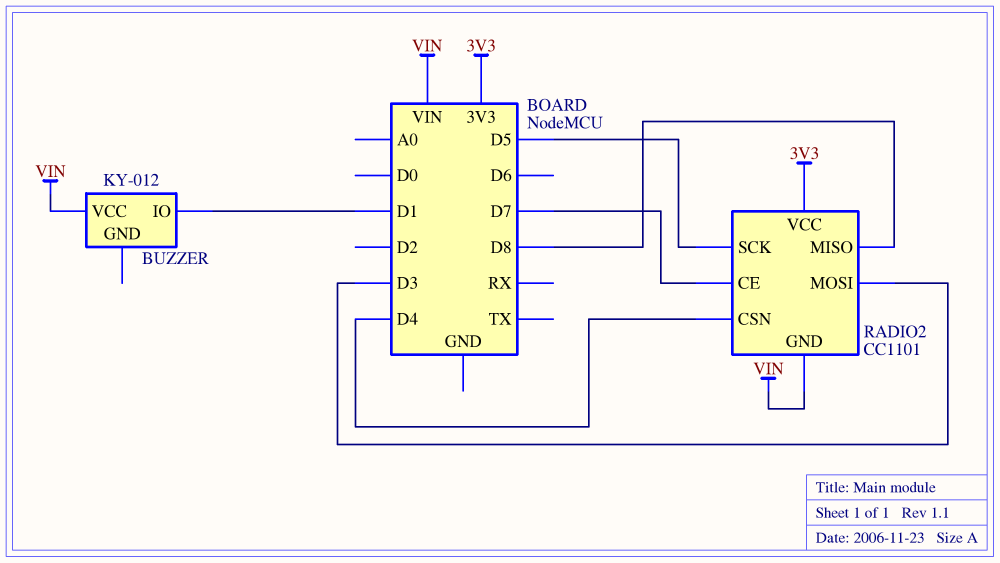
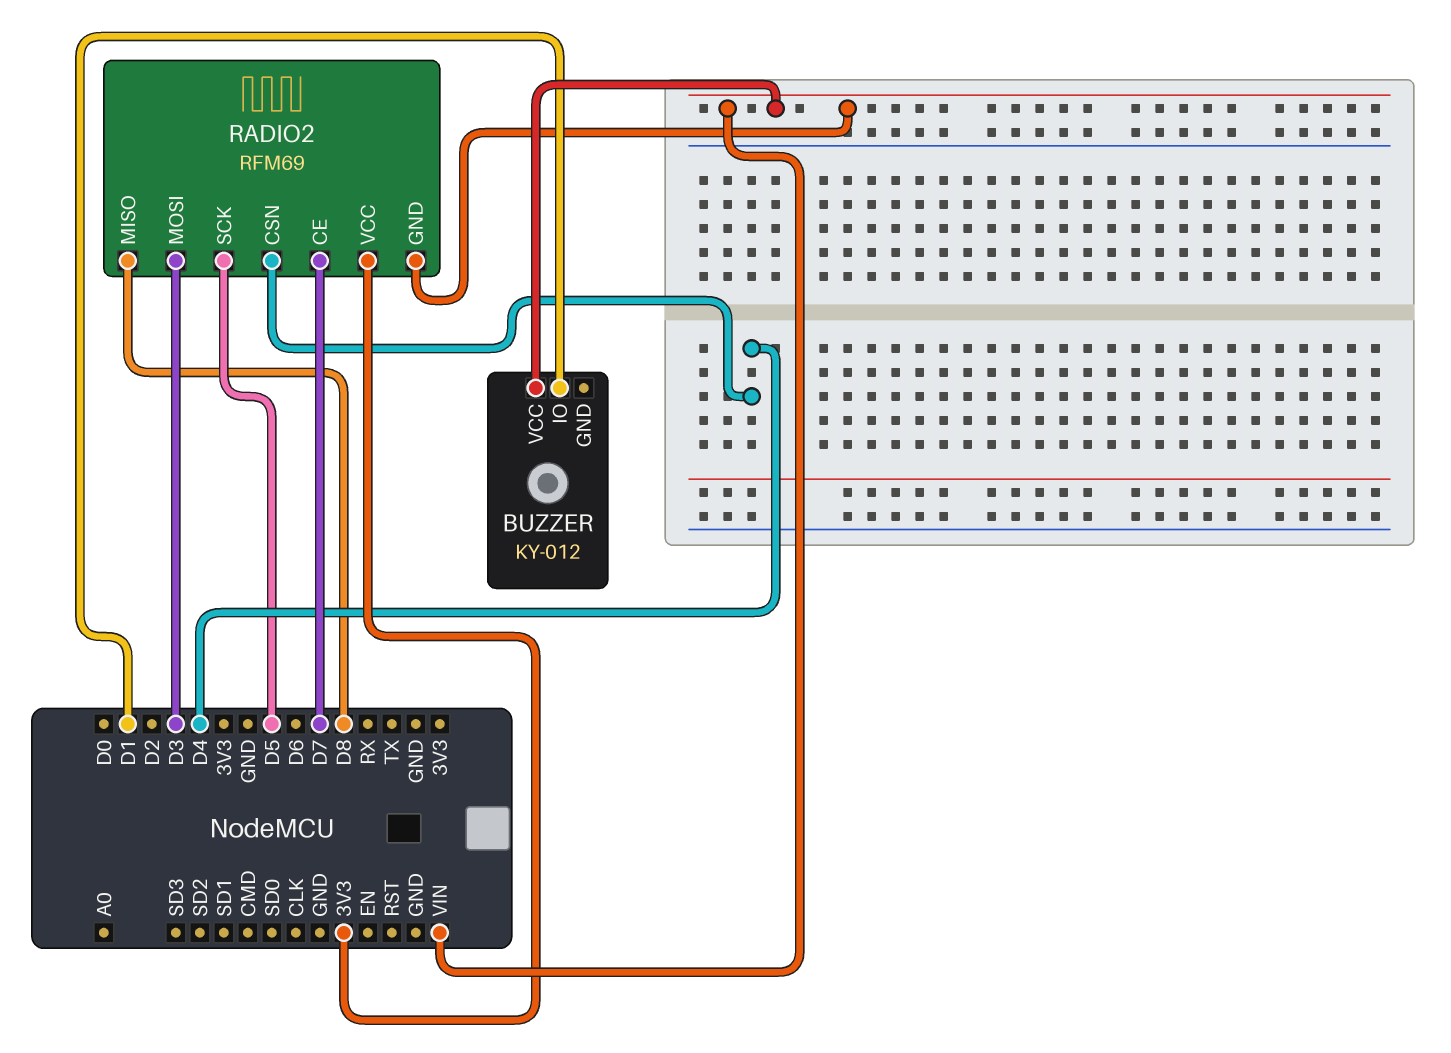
RADIO2: CC1101 -> RFM69

